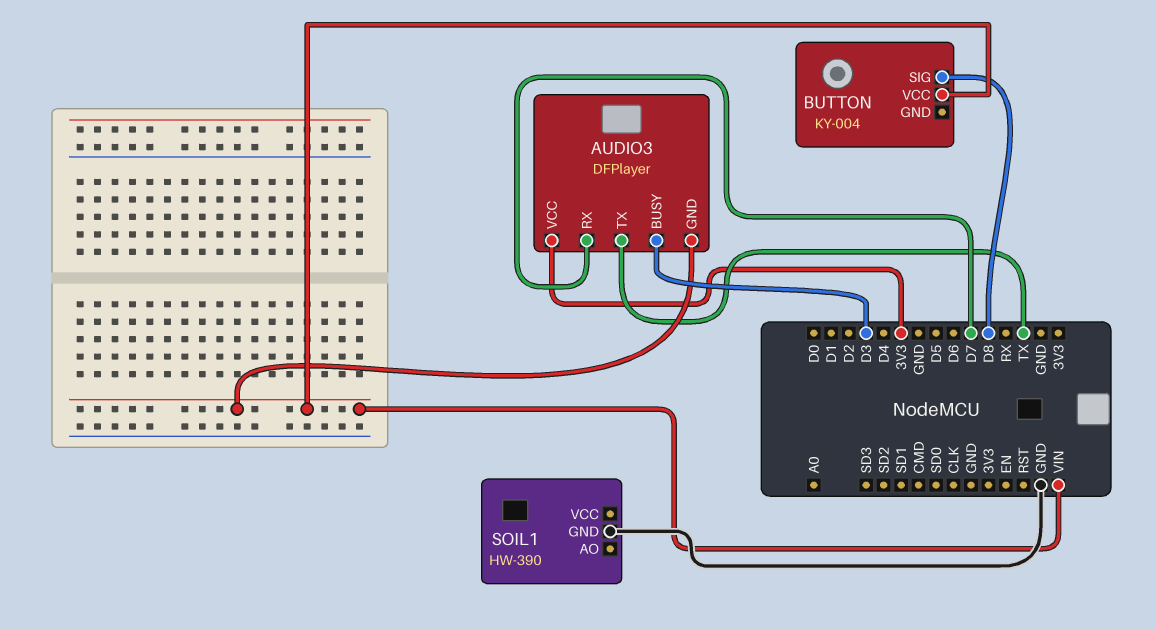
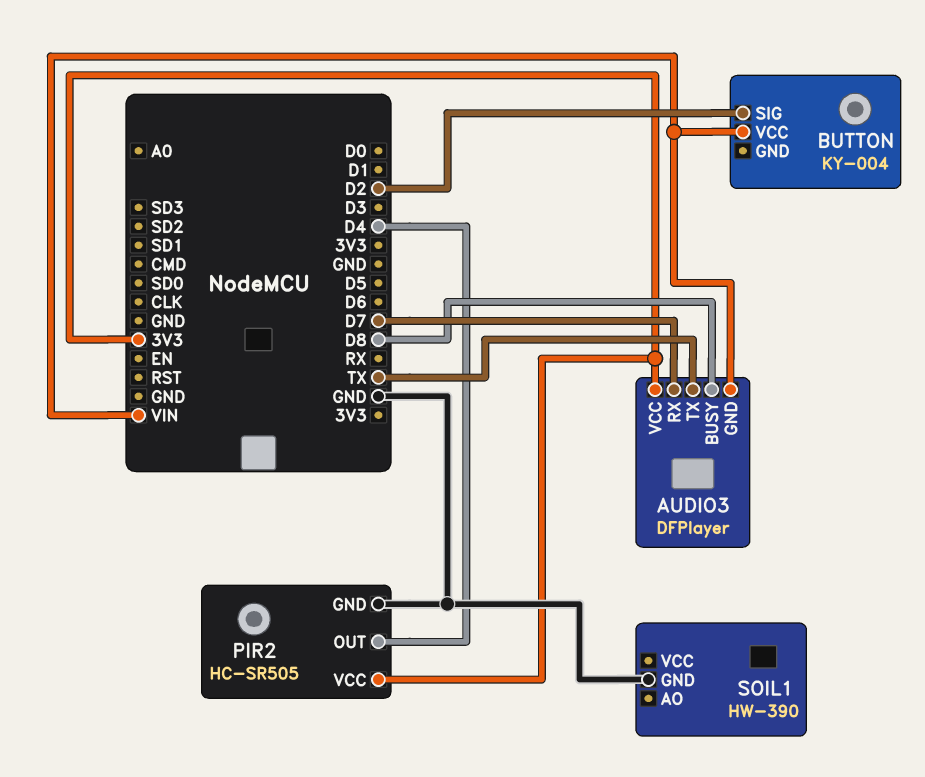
AUDIO3 pin BUSY: D3 -> D8
BUTTON pin SIG: D8 -> D2
PIR2: none -> HC-SR505
PIR2 pin GND: none -> GND
PIR2 pin OUT: none -> D4
PIR2 pin VCC: none -> 3V3

